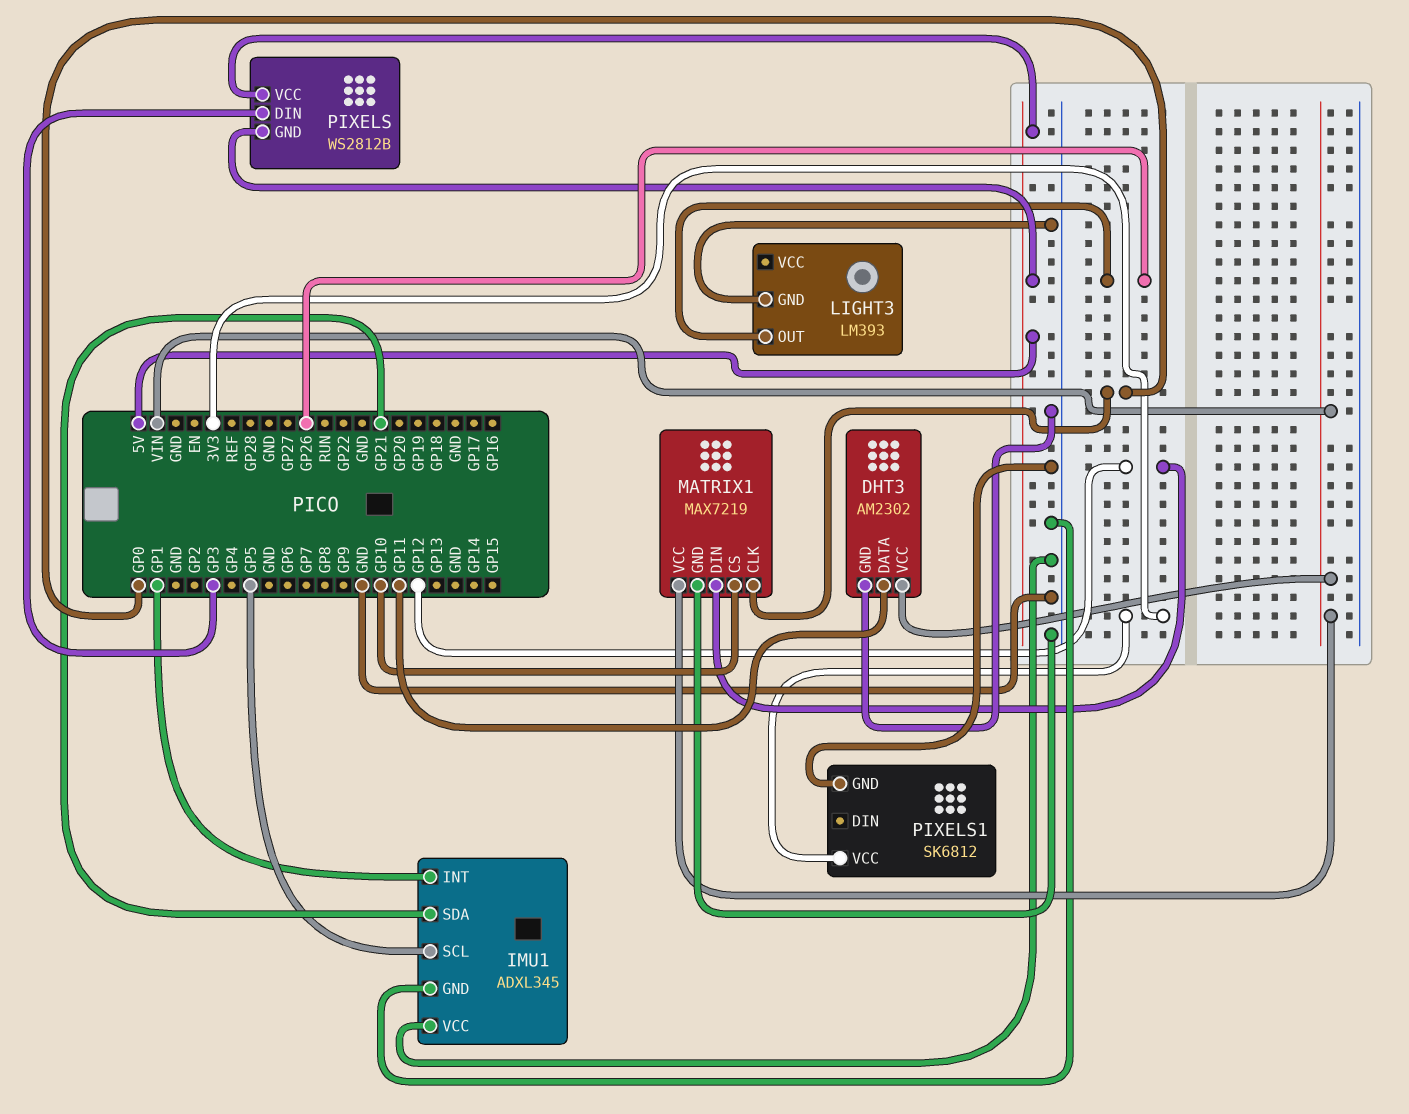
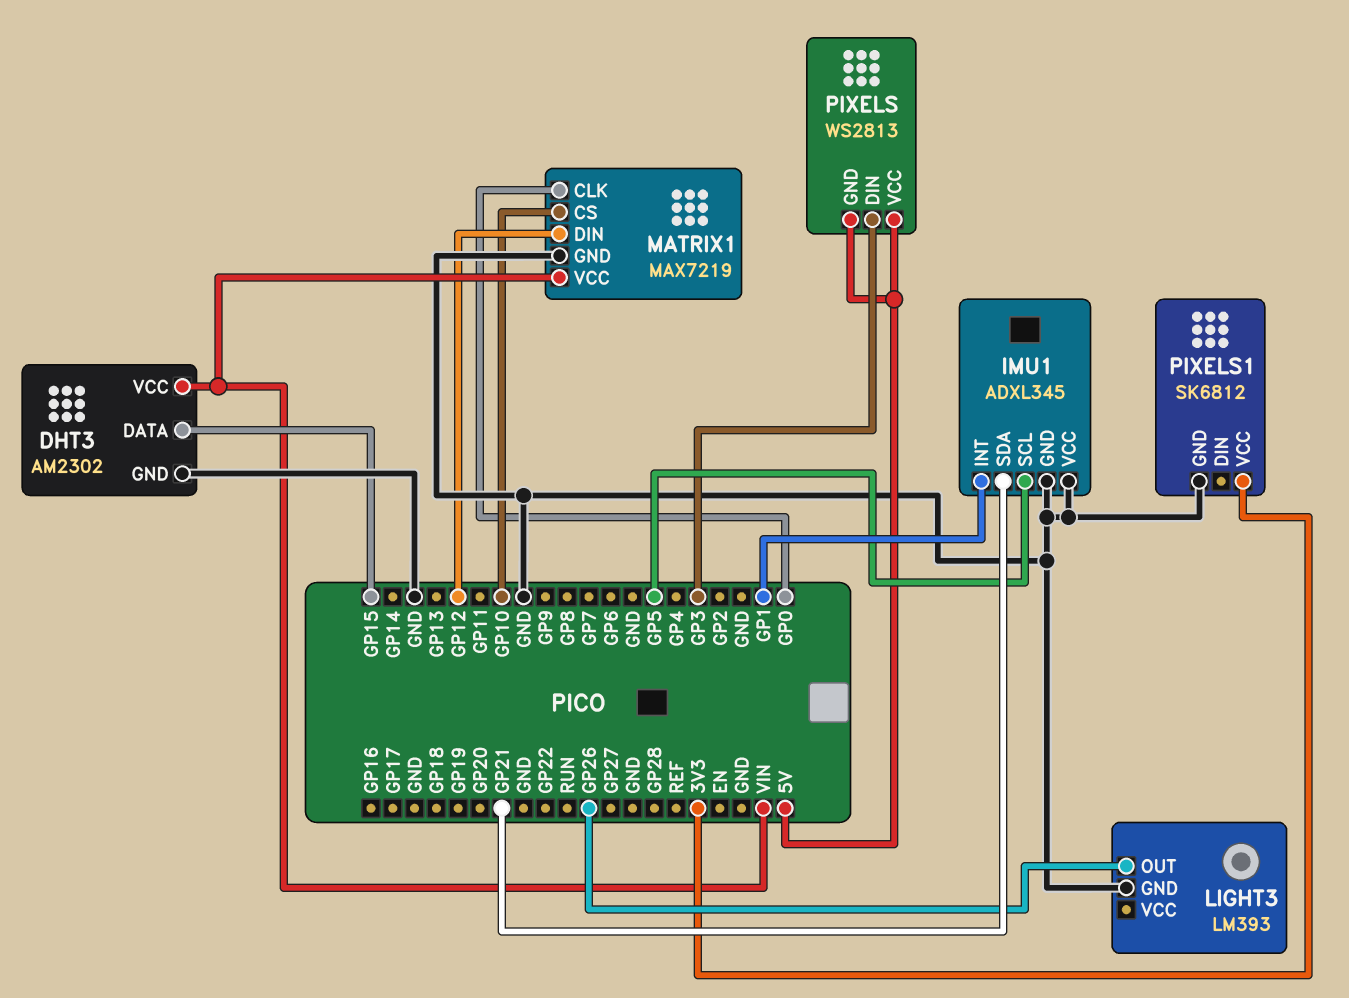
DHT3 pin DATA: GP11 -> GP15
PIXELS: WS2812B -> WS2813

